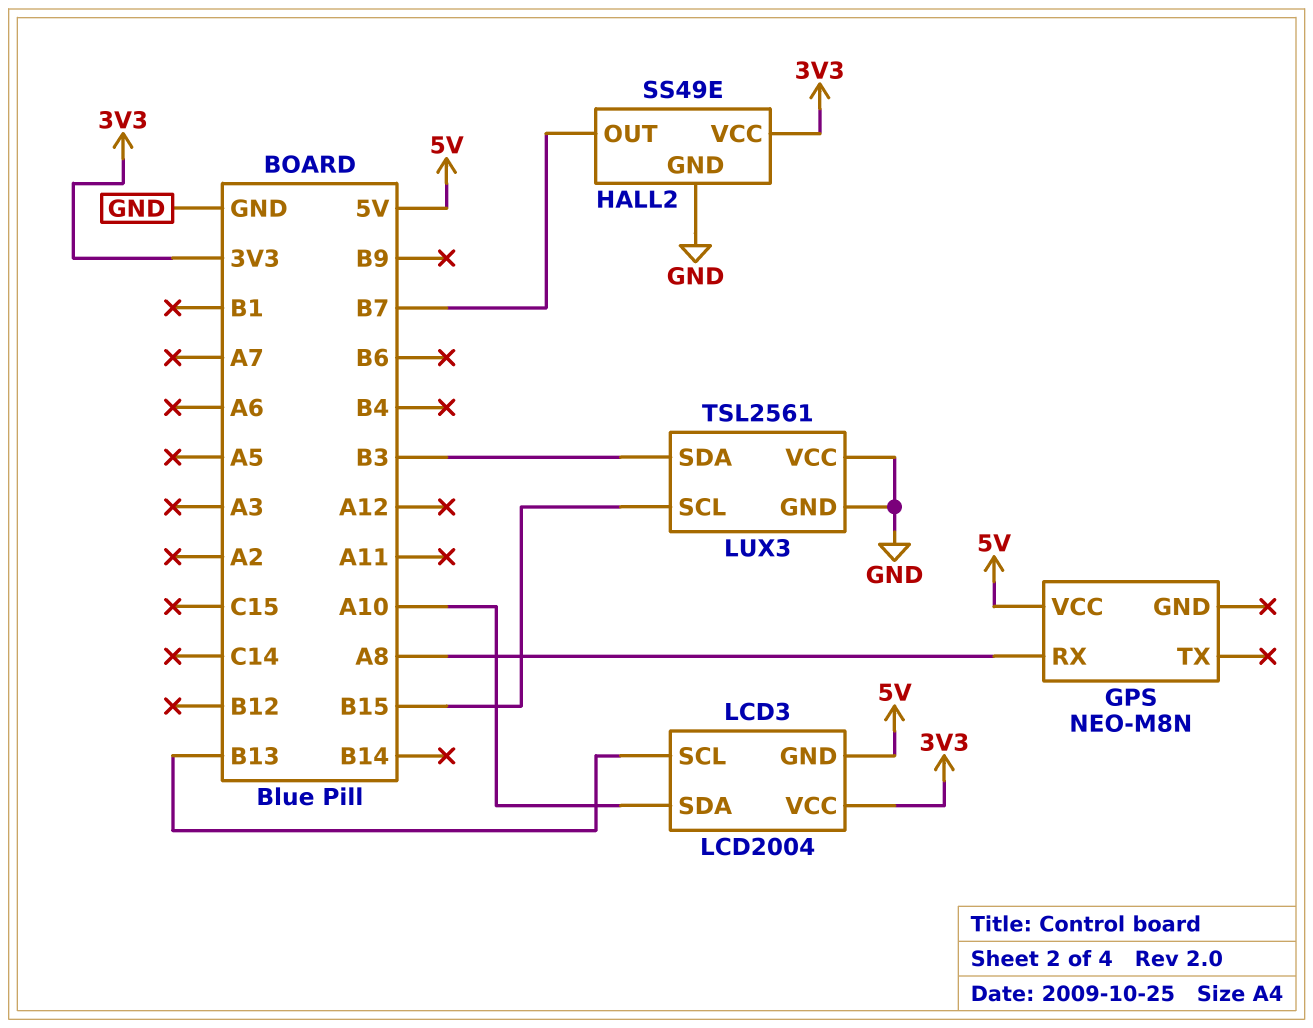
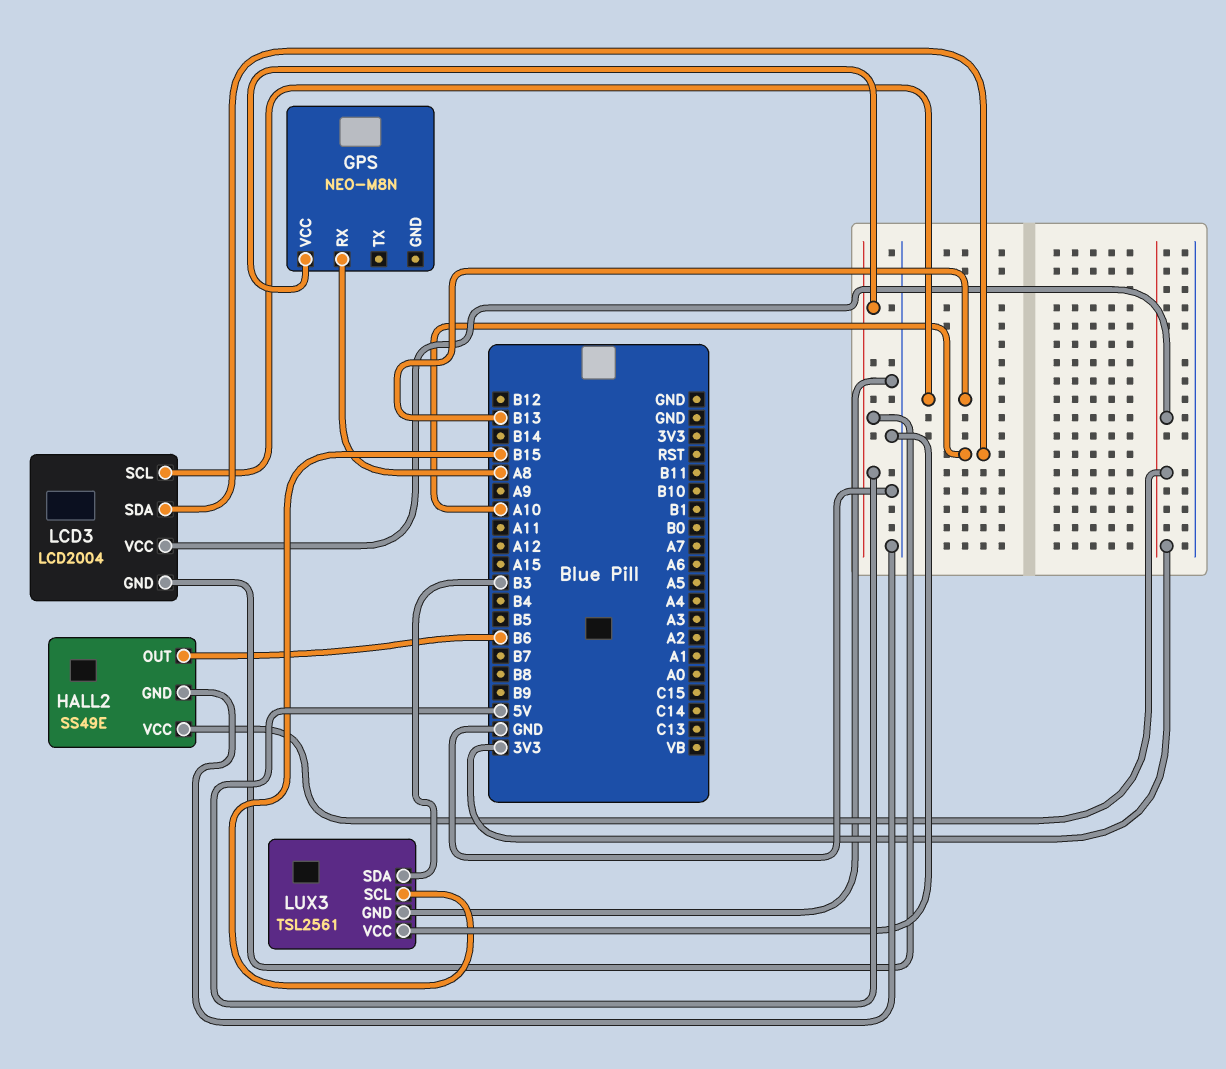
HALL2 pin OUT: B7 -> B6

